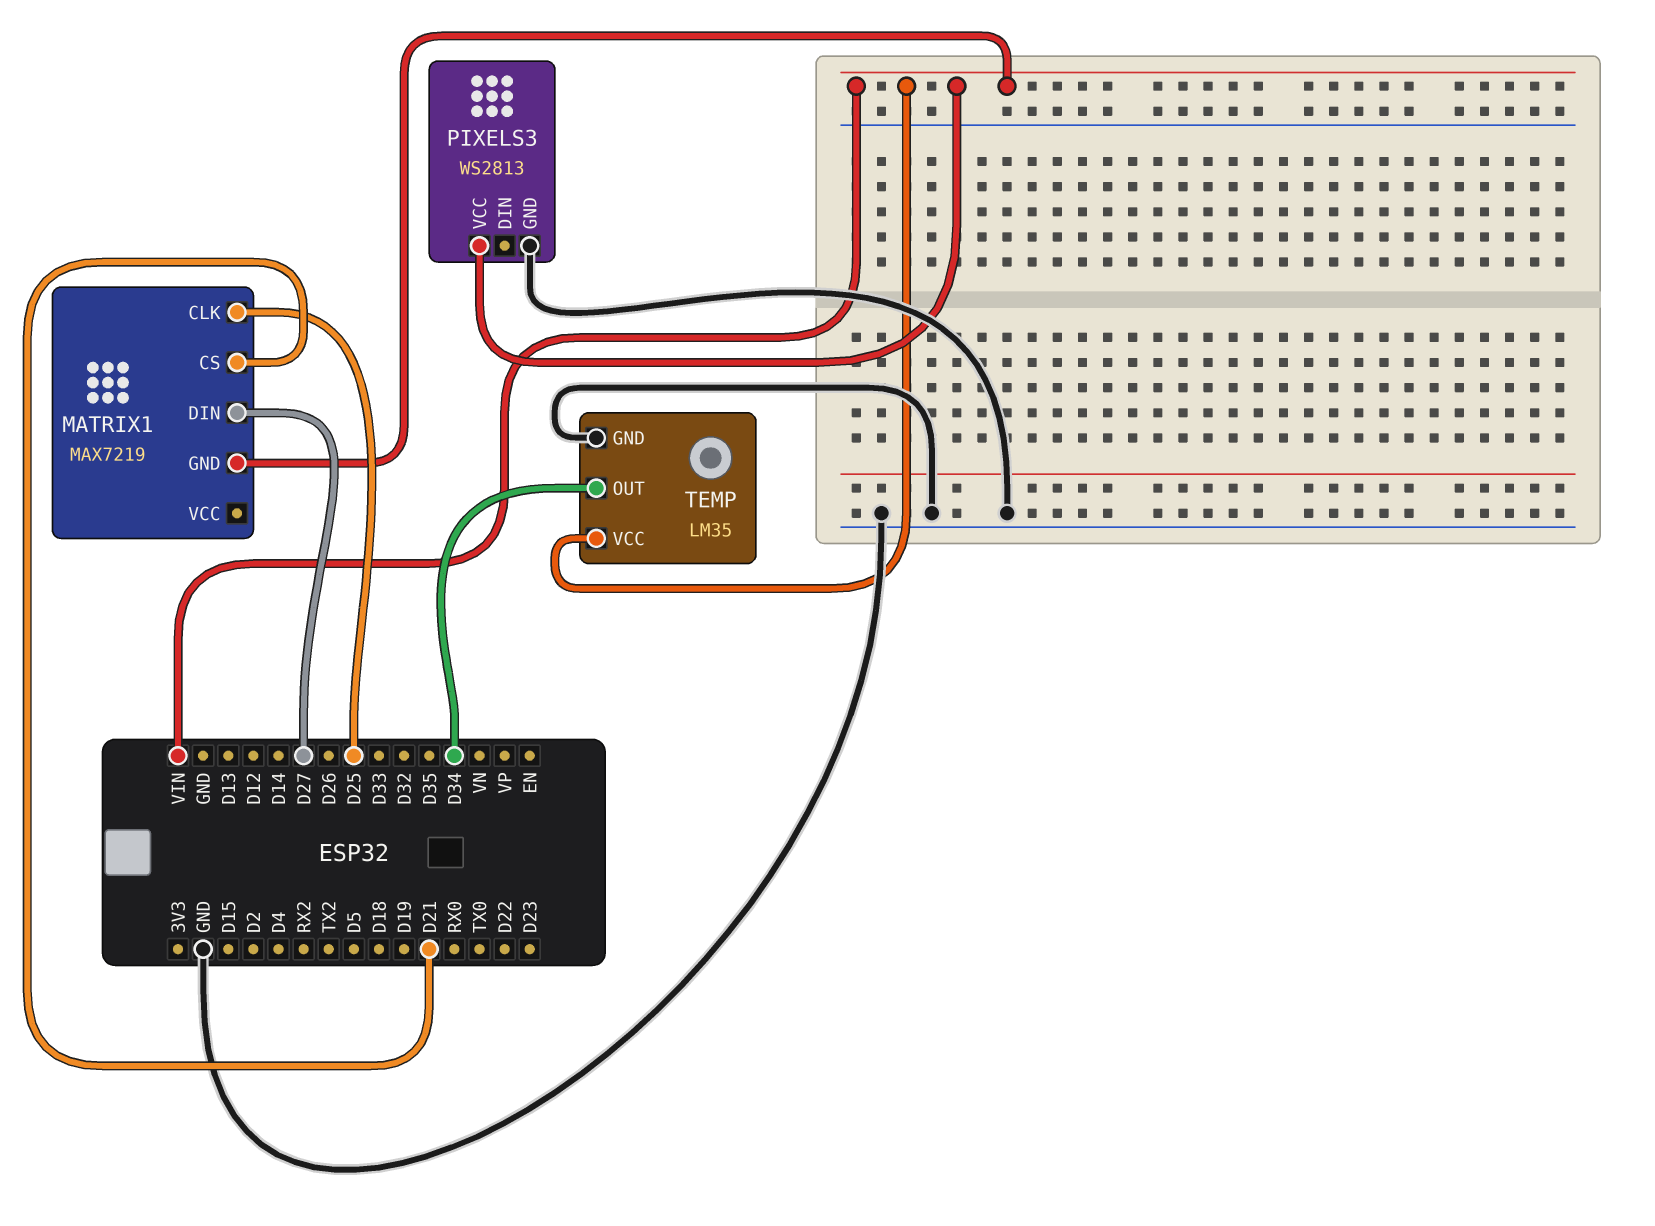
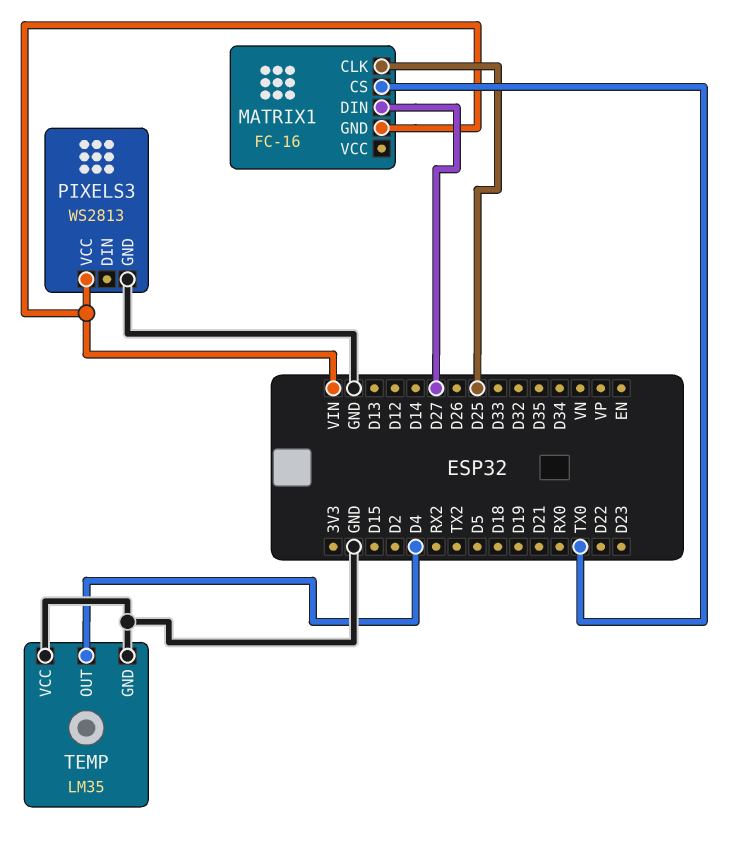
MATRIX1: MAX7219 -> FC-16
MATRIX1 pin CS: D21 -> TX0
TEMP pin OUT: D34 -> D4
TEMP pin VCC: VIN -> GND

